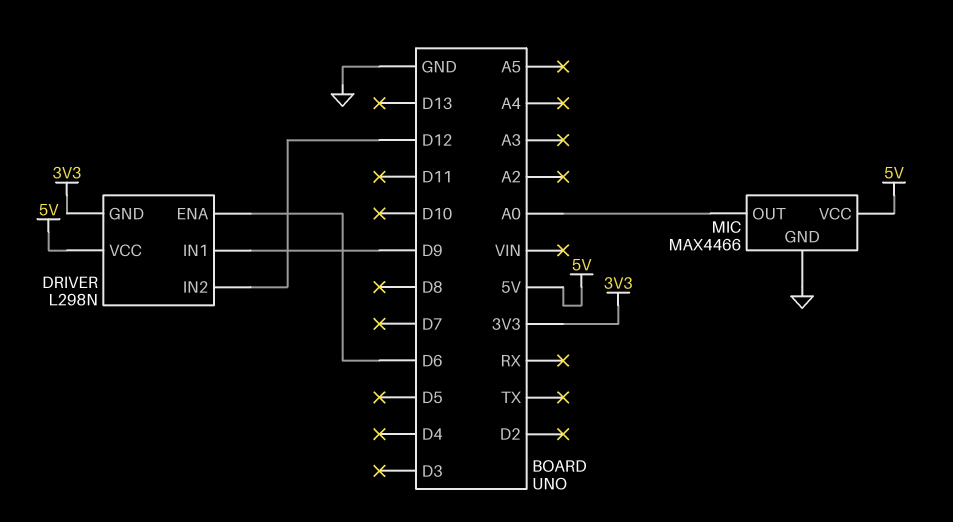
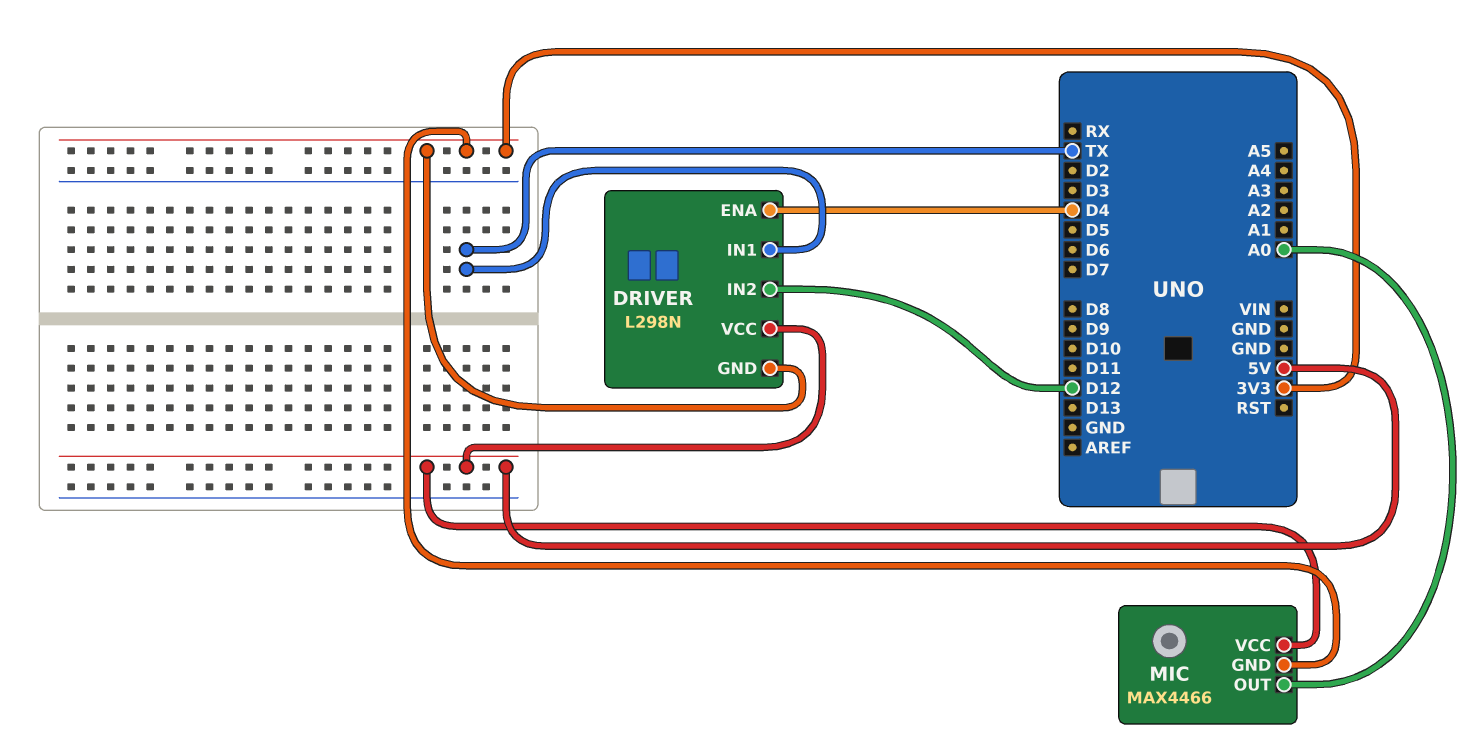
DRIVER pin ENA: D6 -> D4
DRIVER pin IN1: D9 -> TX
MIC pin GND: GND -> 3V3

